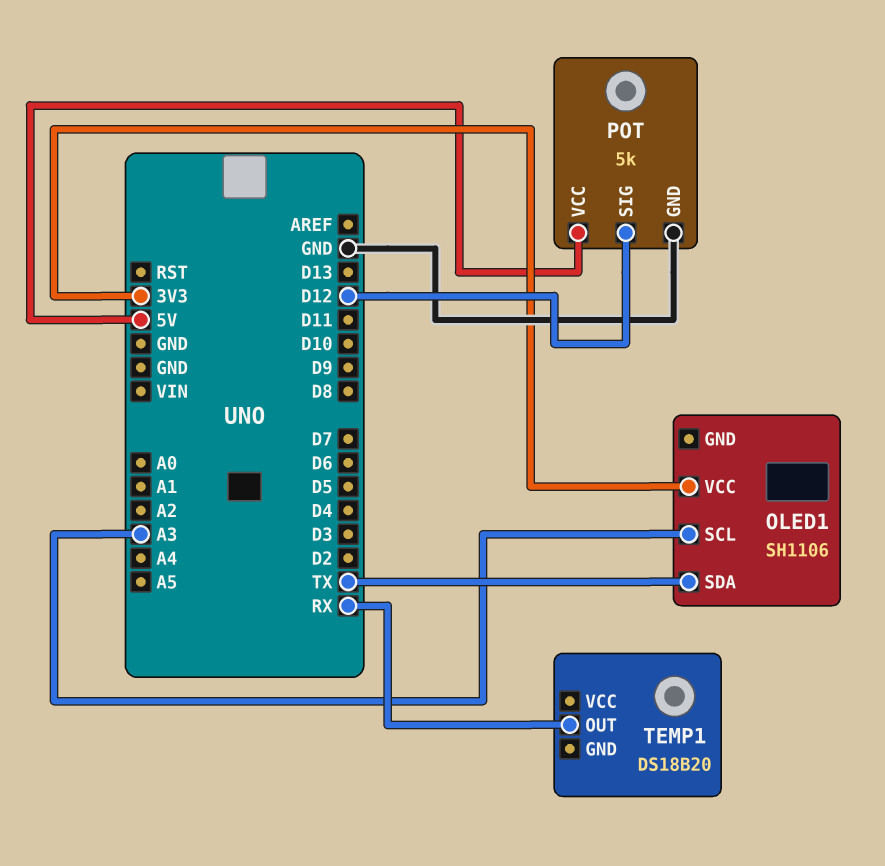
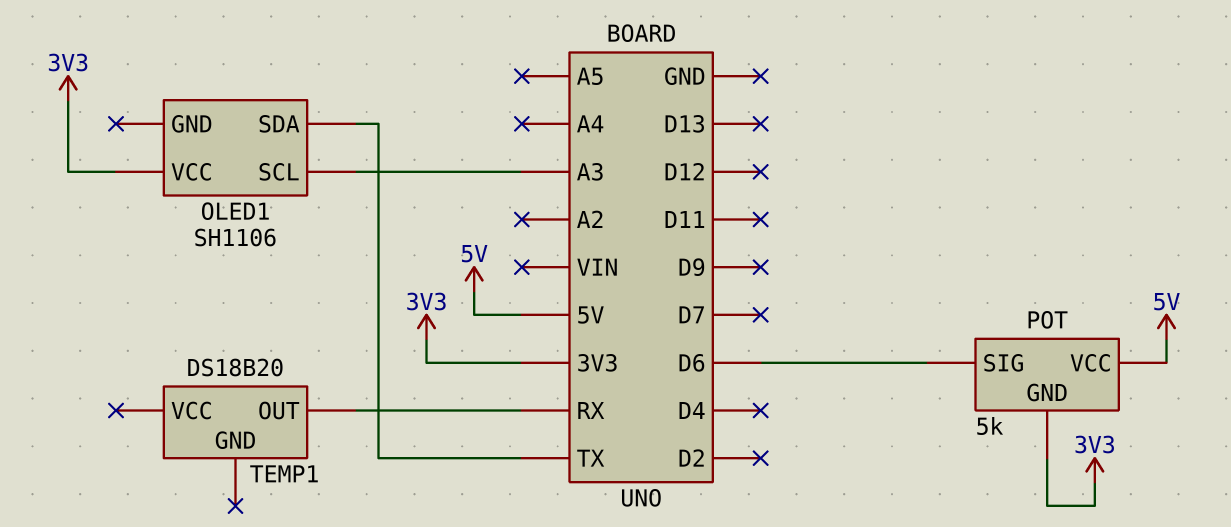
POT pin GND: GND -> 3V3
POT pin SIG: D12 -> D6

